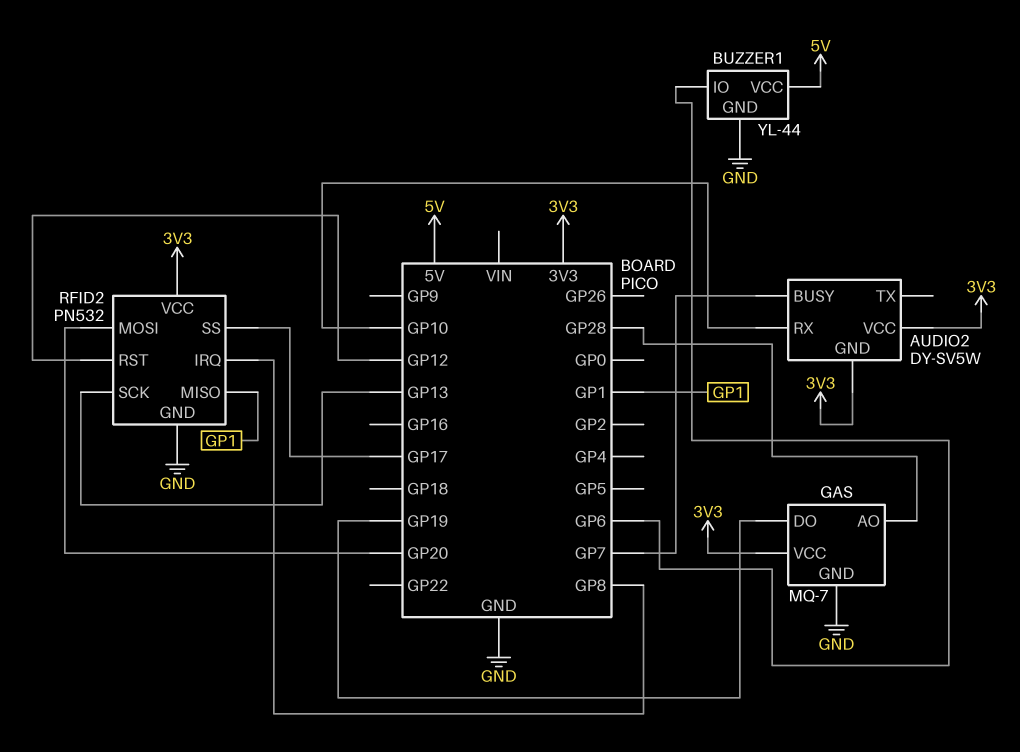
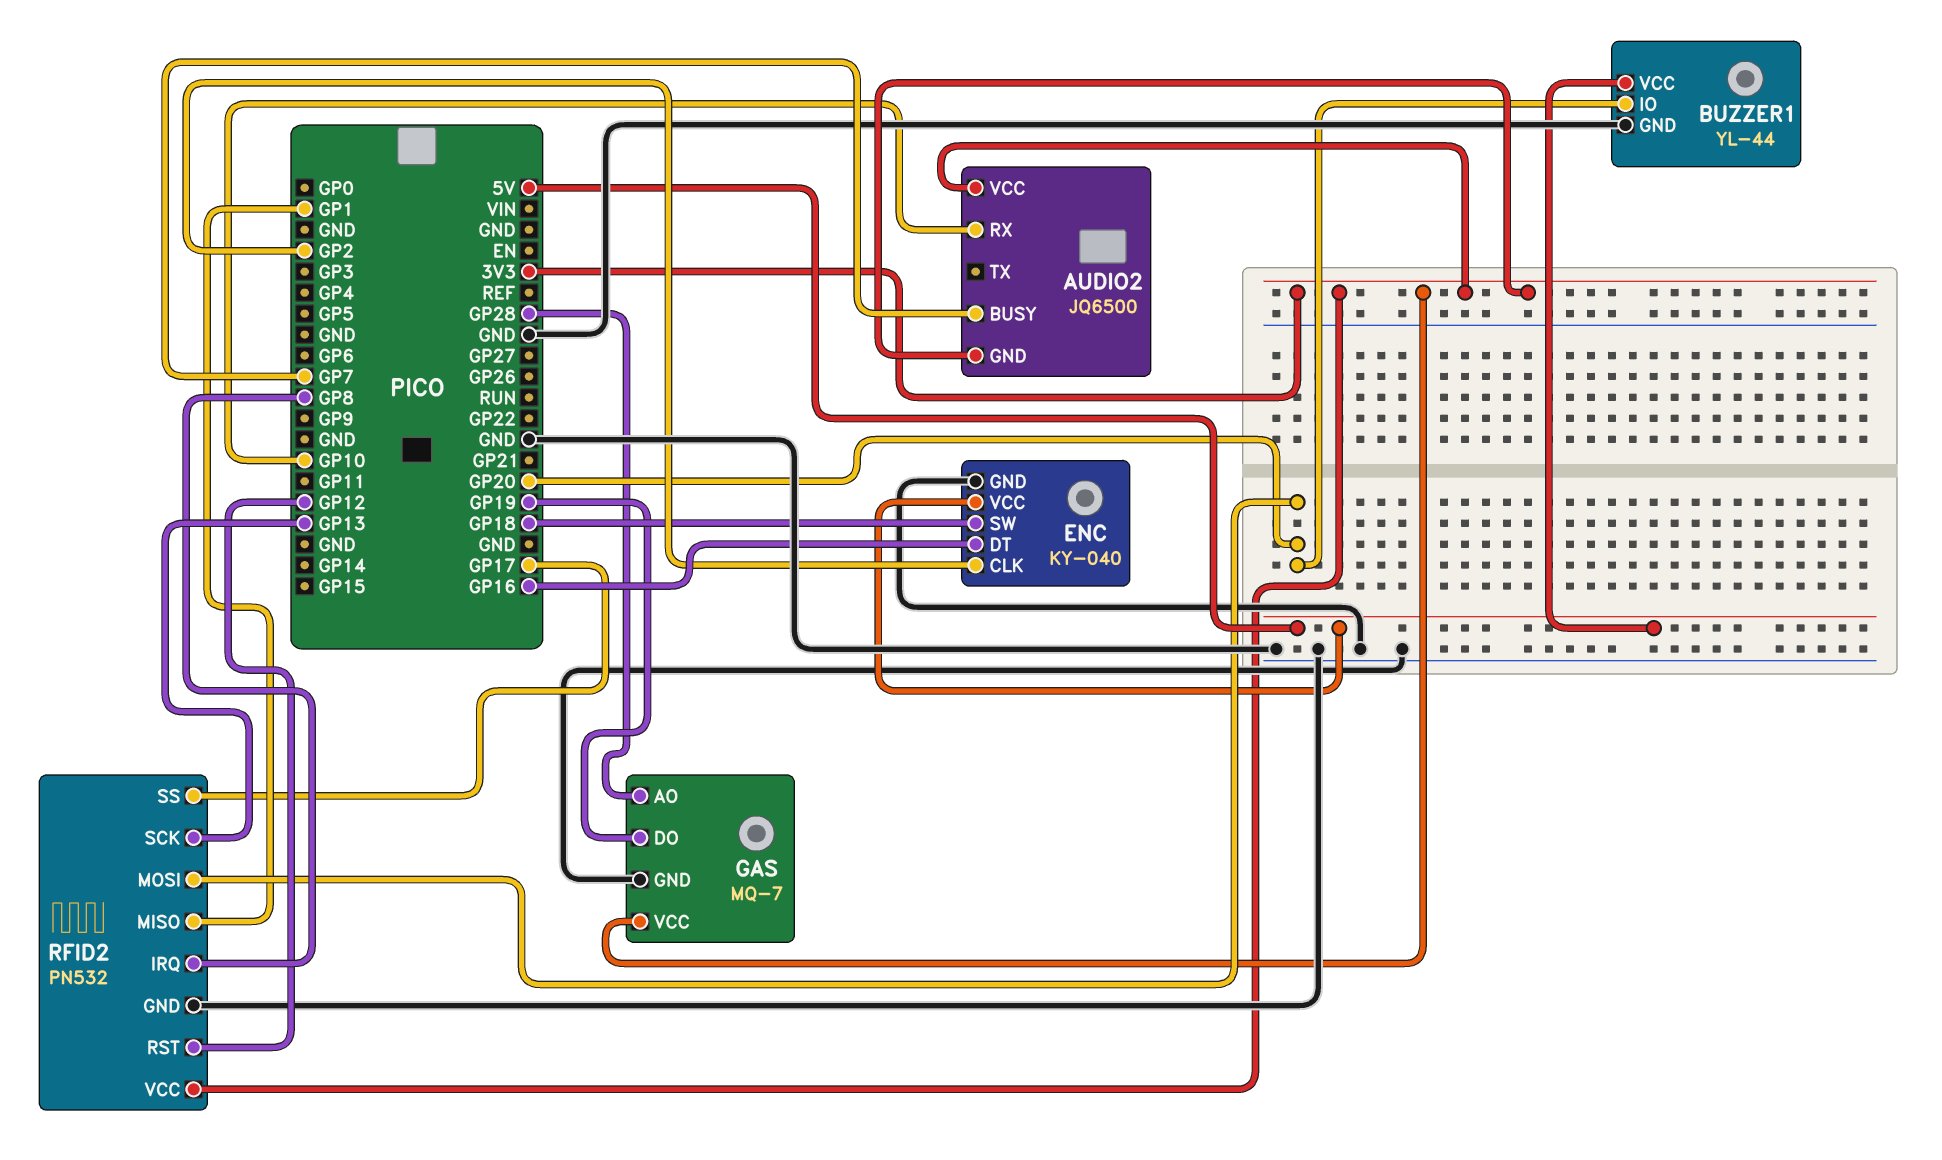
AUDIO2: DY-SV5W -> JQ6500
BUZZER1 pin IO: GP6 -> GP20
ENC: none -> KY-040
ENC pin CLK: none -> GP2
ENC pin DT: none -> GP16
ENC pin GND: none -> GND
ENC pin SW: none -> GP18
ENC pin VCC: none -> 5V

